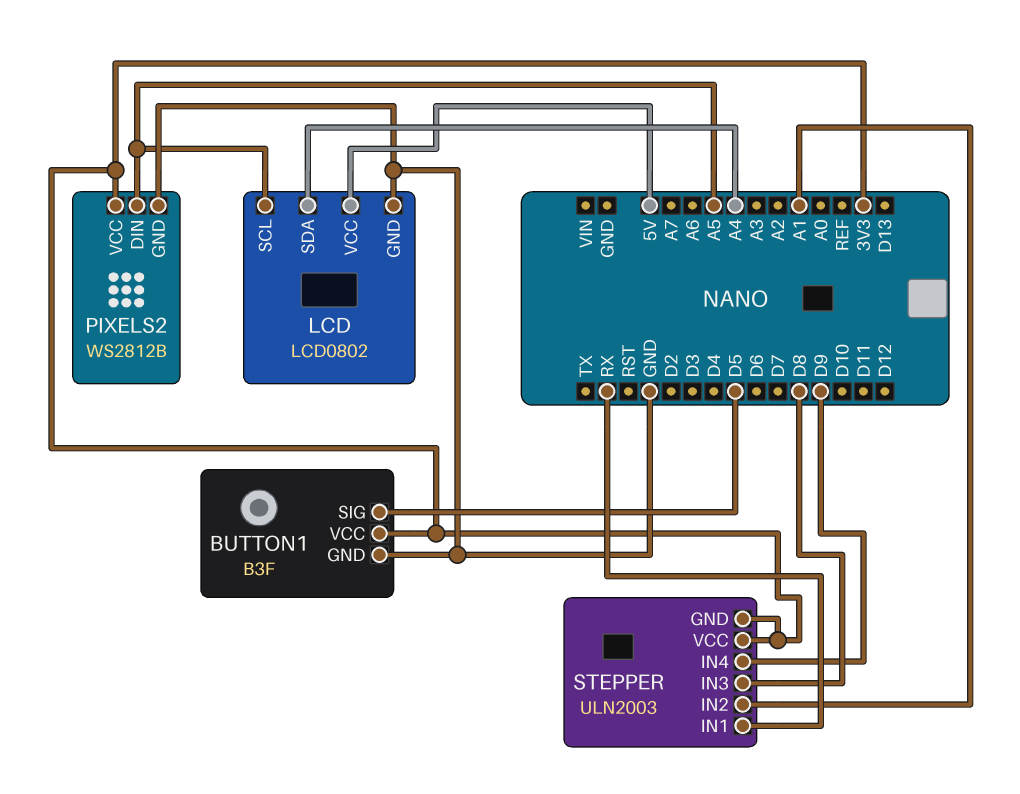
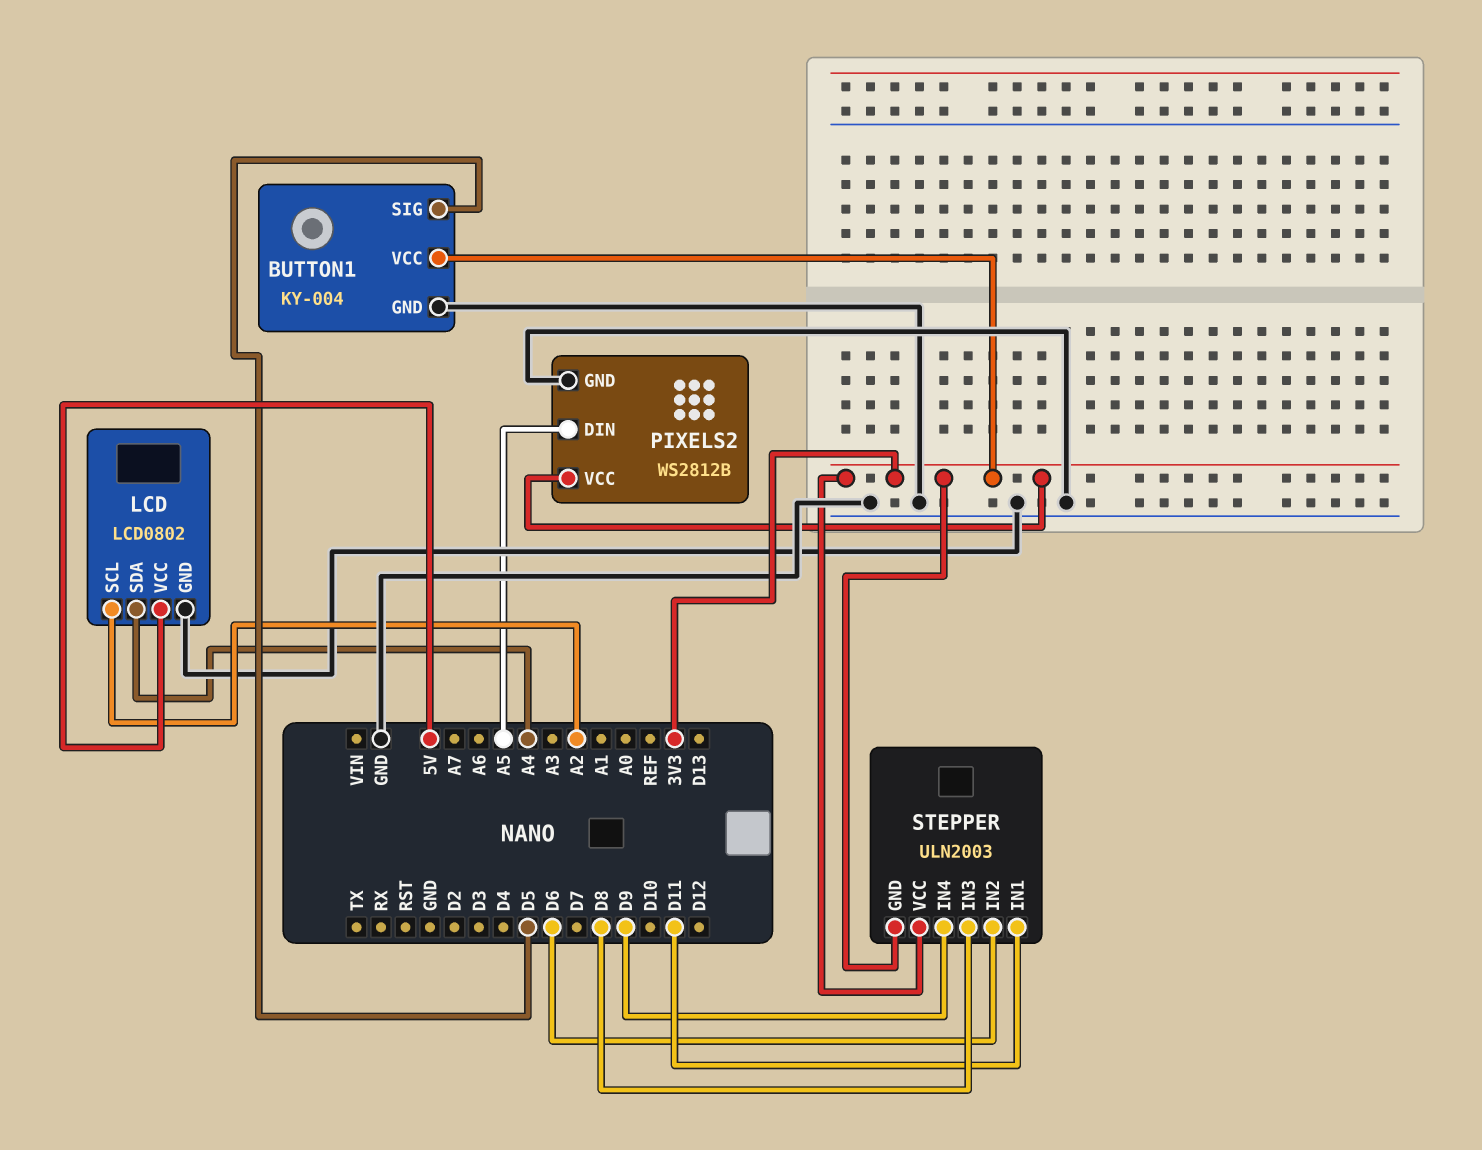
BUTTON1: B3F -> KY-004
LCD pin SCL: A5 -> A2
STEPPER pin IN1: RX -> D11
STEPPER pin IN2: A1 -> D6

